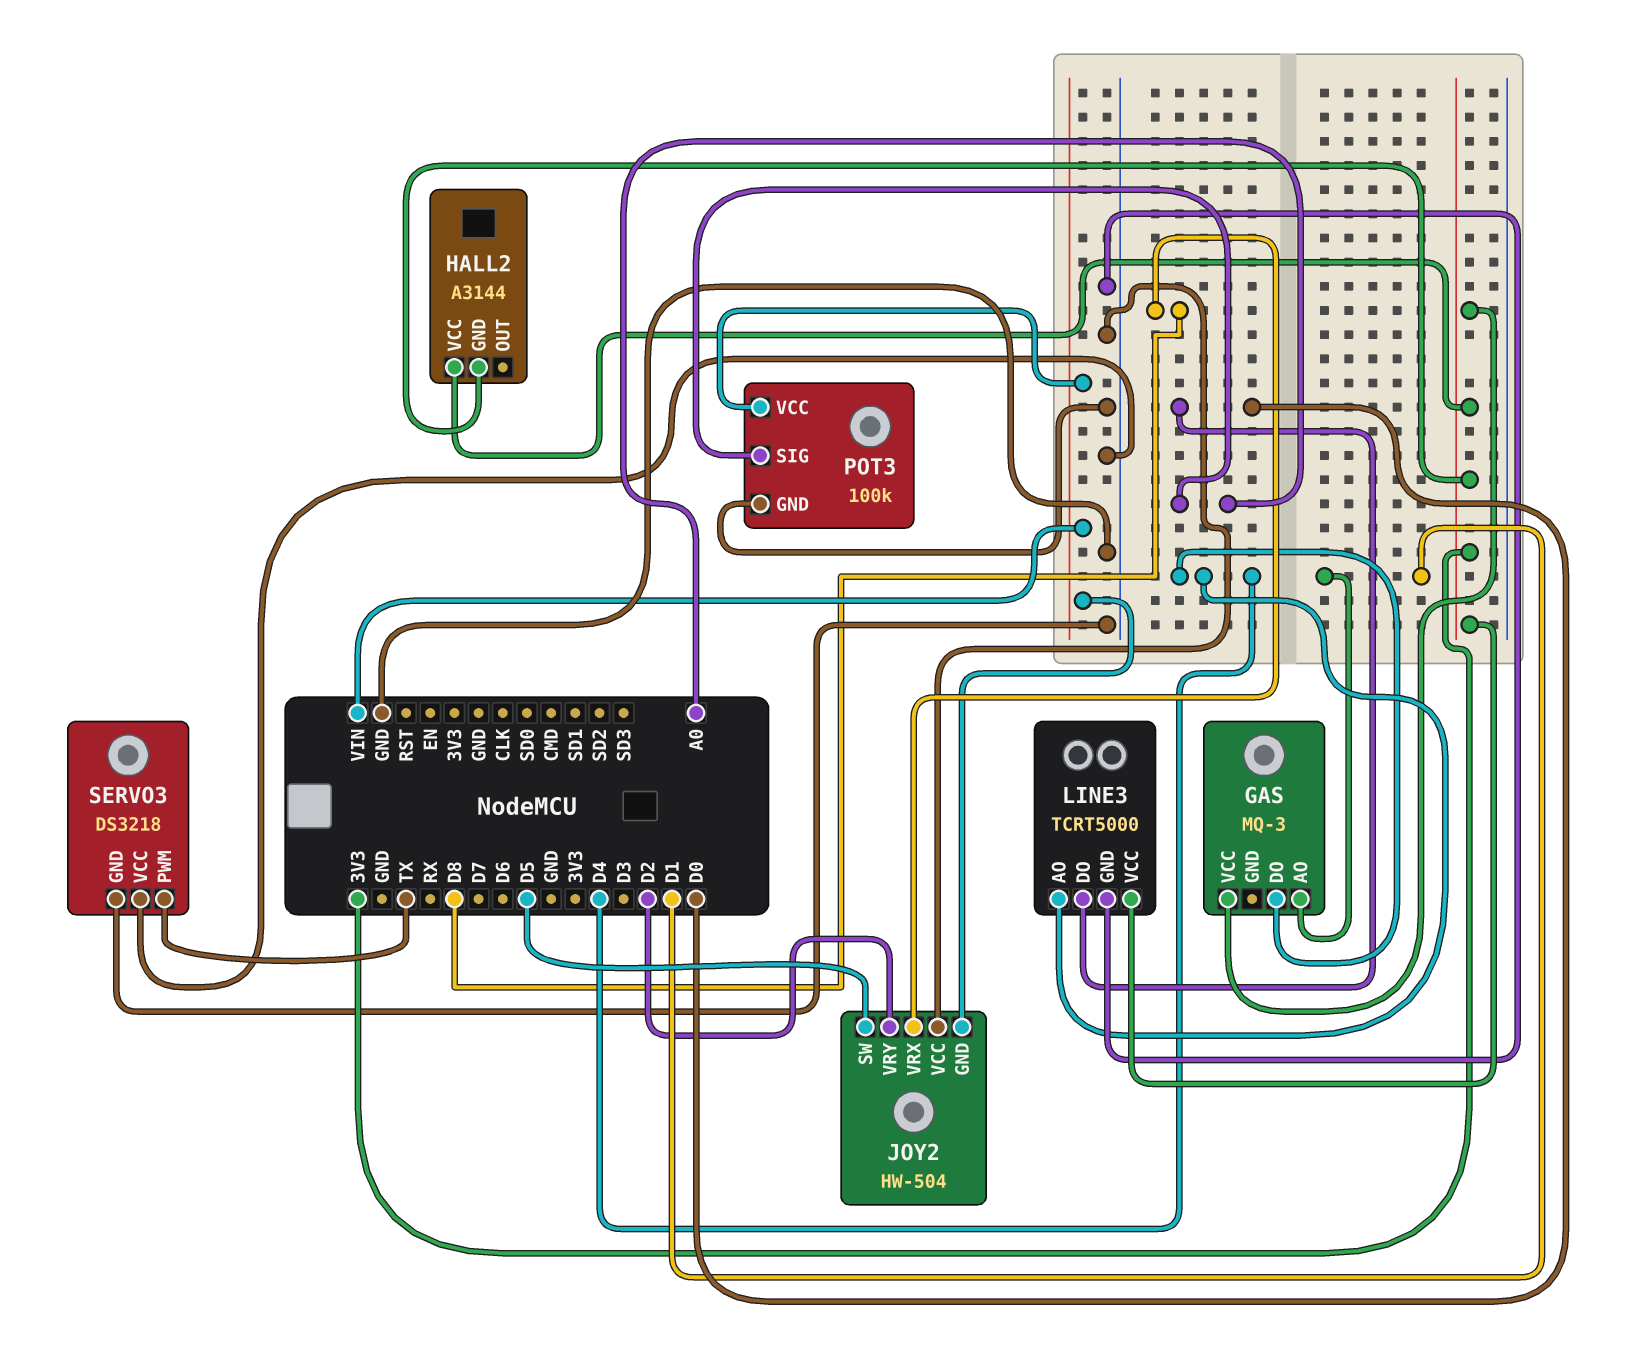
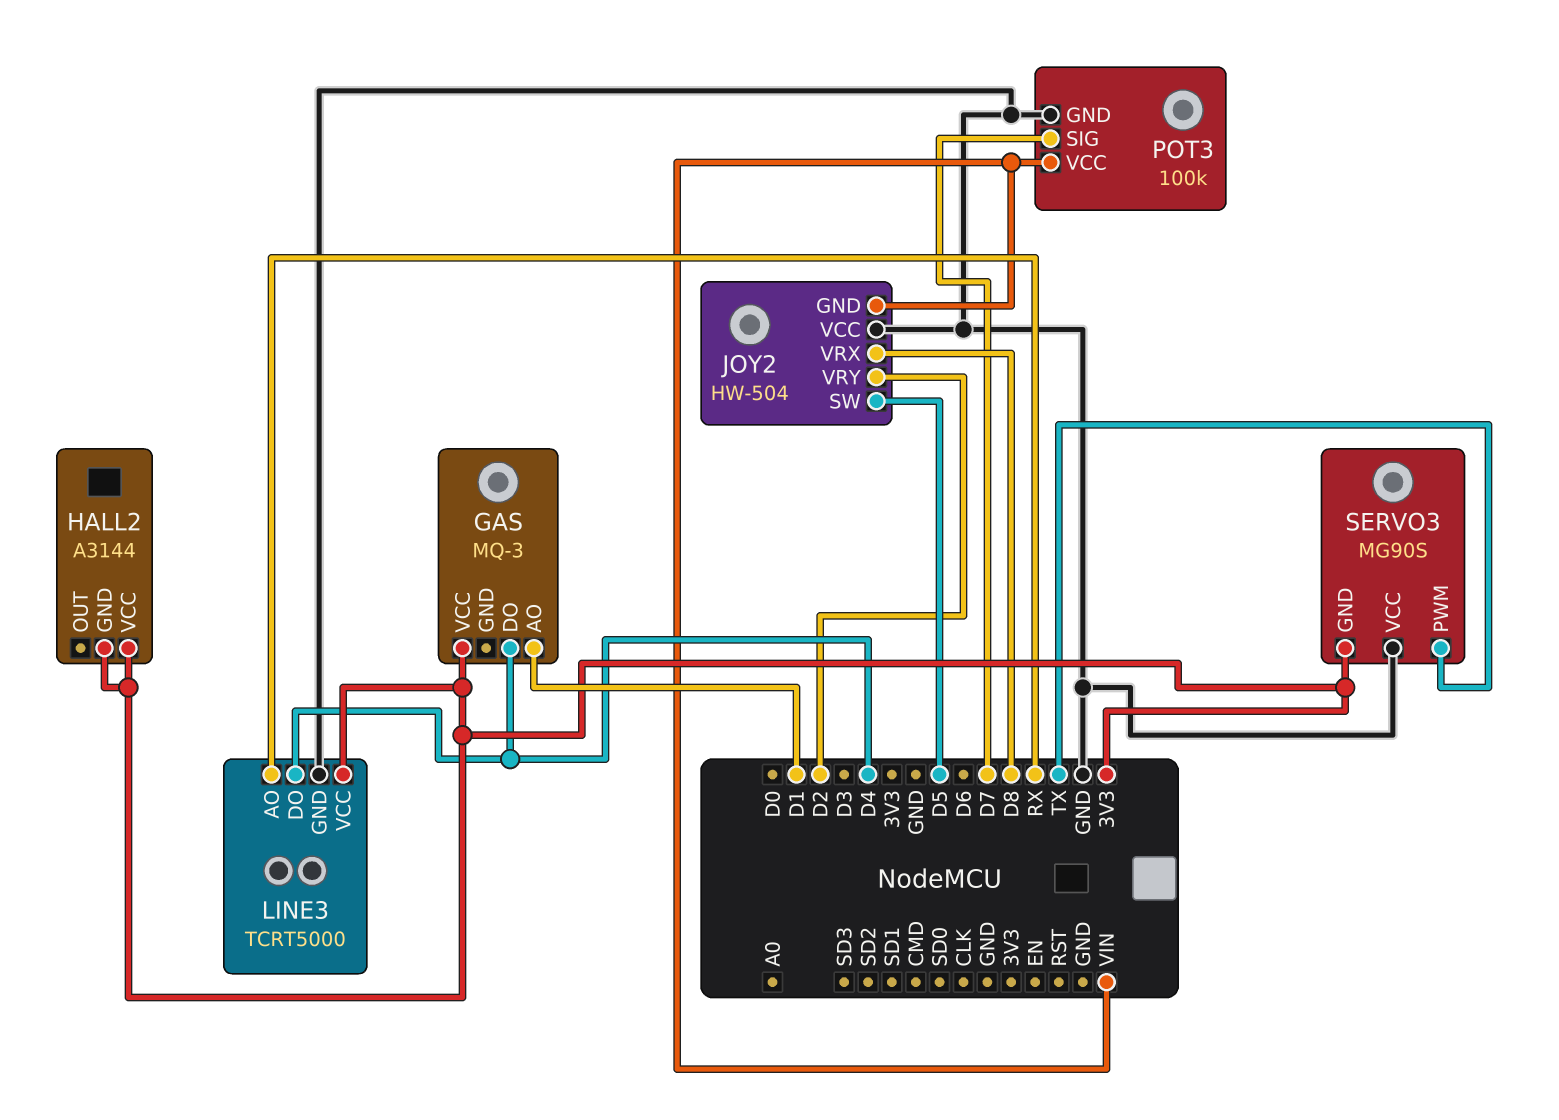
LINE3 pin AO: D4 -> RX
LINE3 pin DO: D0 -> D4
POT3 pin SIG: A0 -> D7
SERVO3: DS3218 -> MG90S
SERVO3 pin GND: GND -> 3V3

